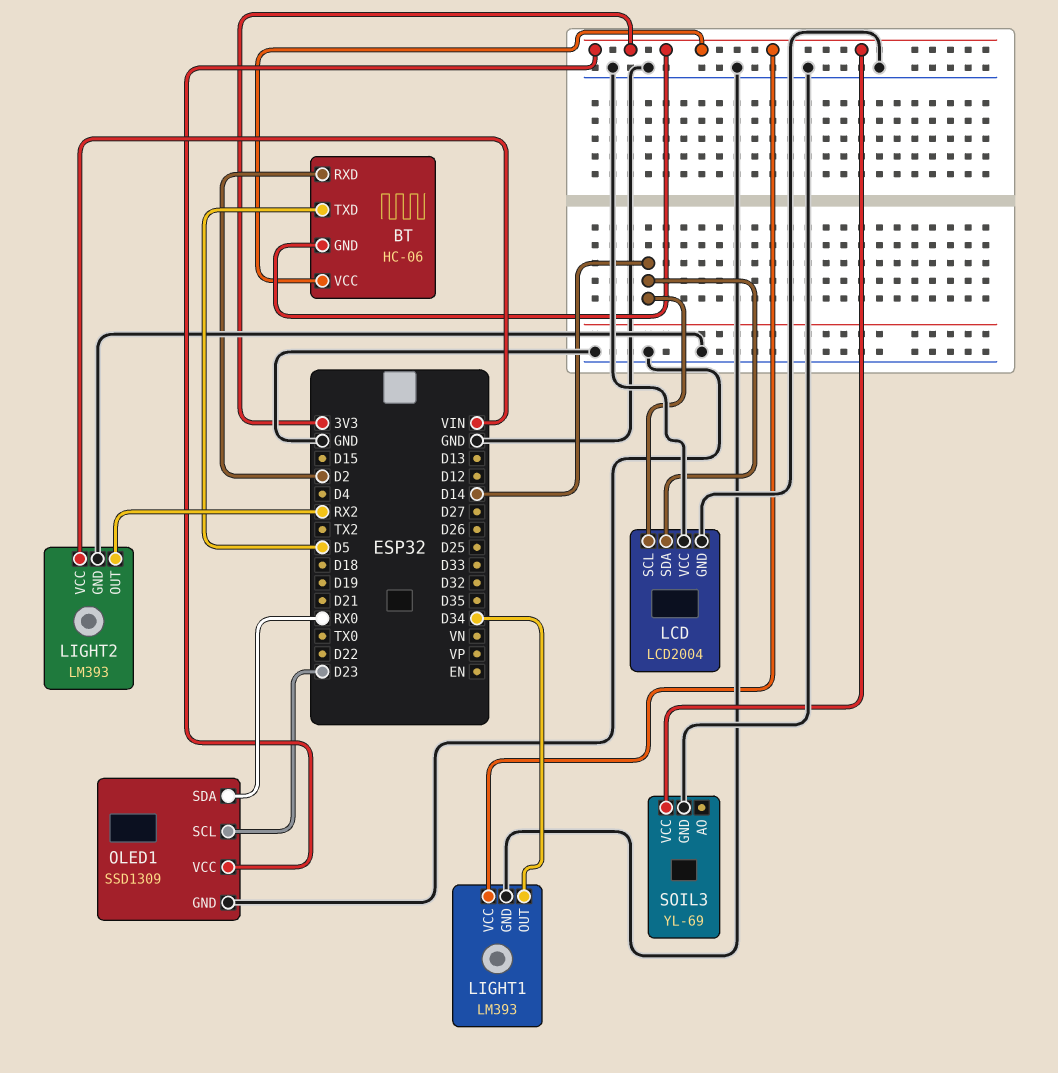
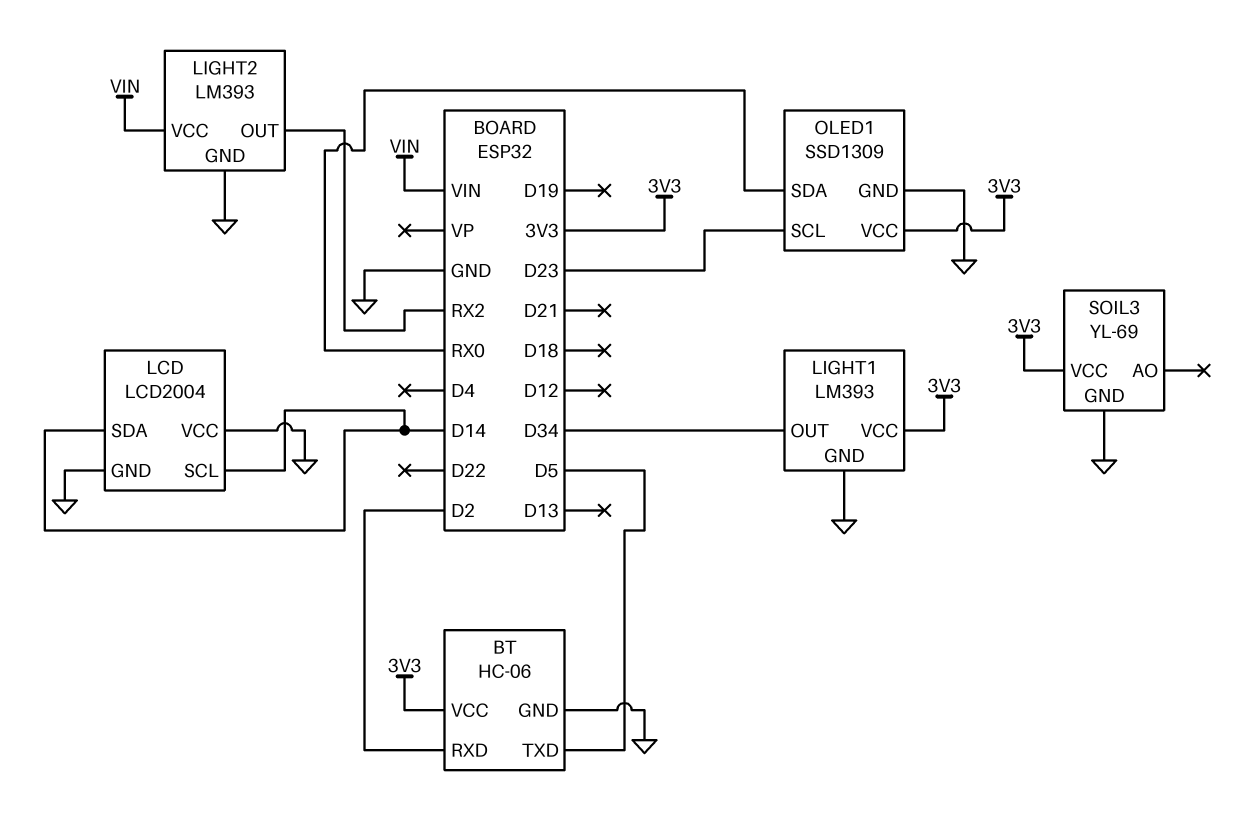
BT pin GND: 3V3 -> GND

